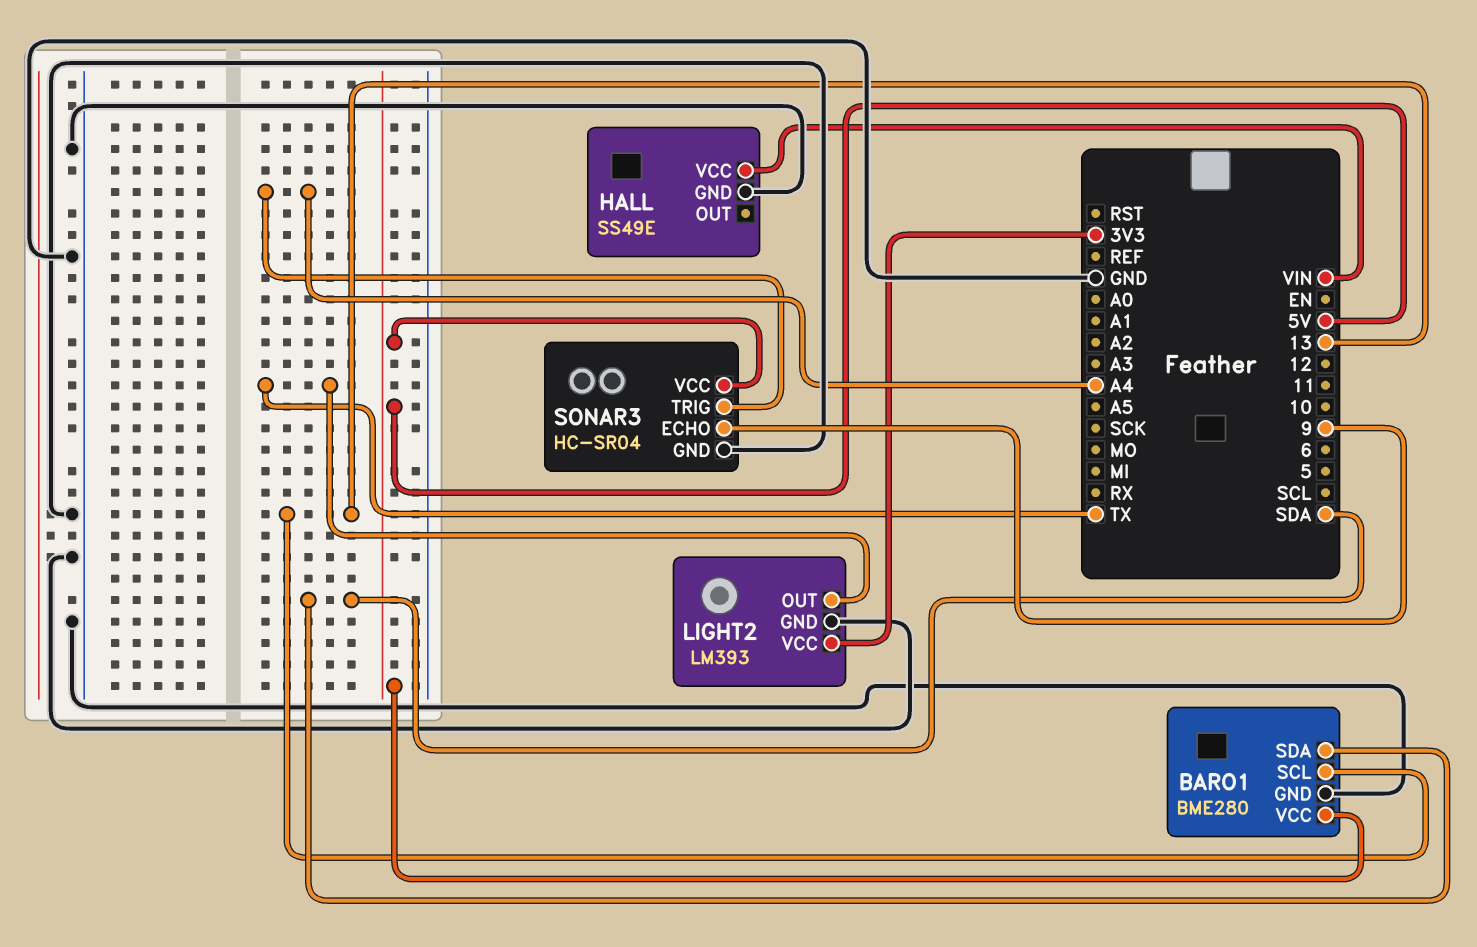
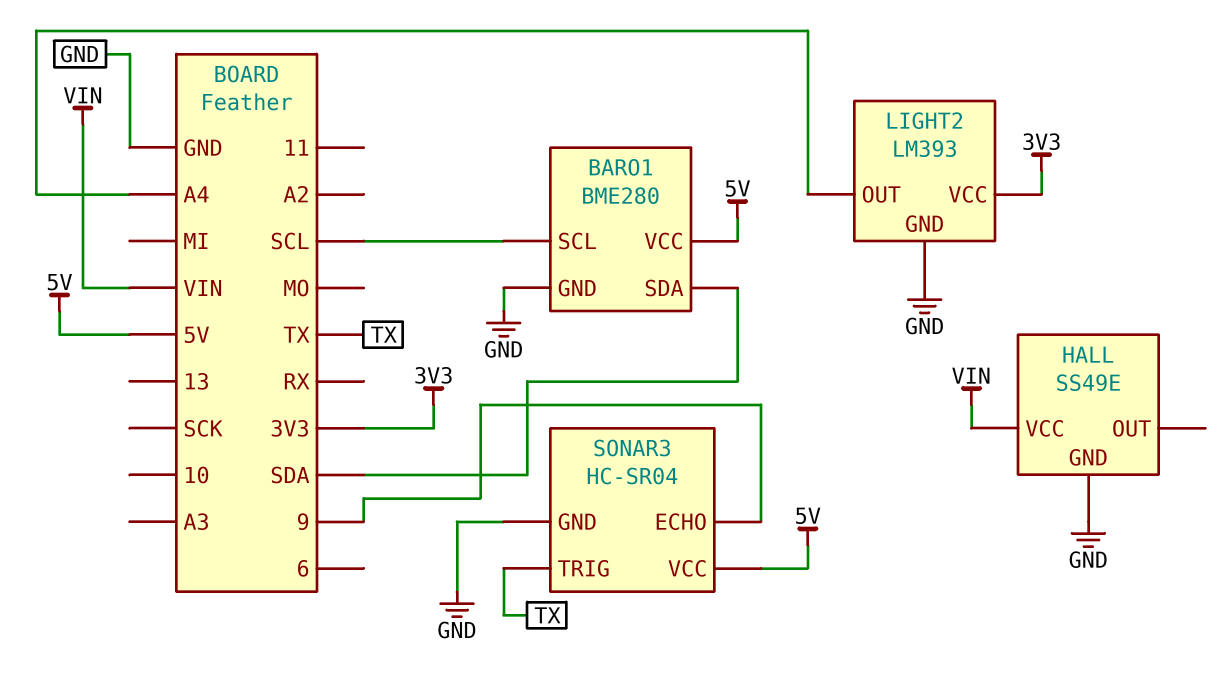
BARO1 pin SCL: 13 -> SCL
LIGHT2 pin OUT: TX -> A4
SONAR3 pin TRIG: A4 -> TX

